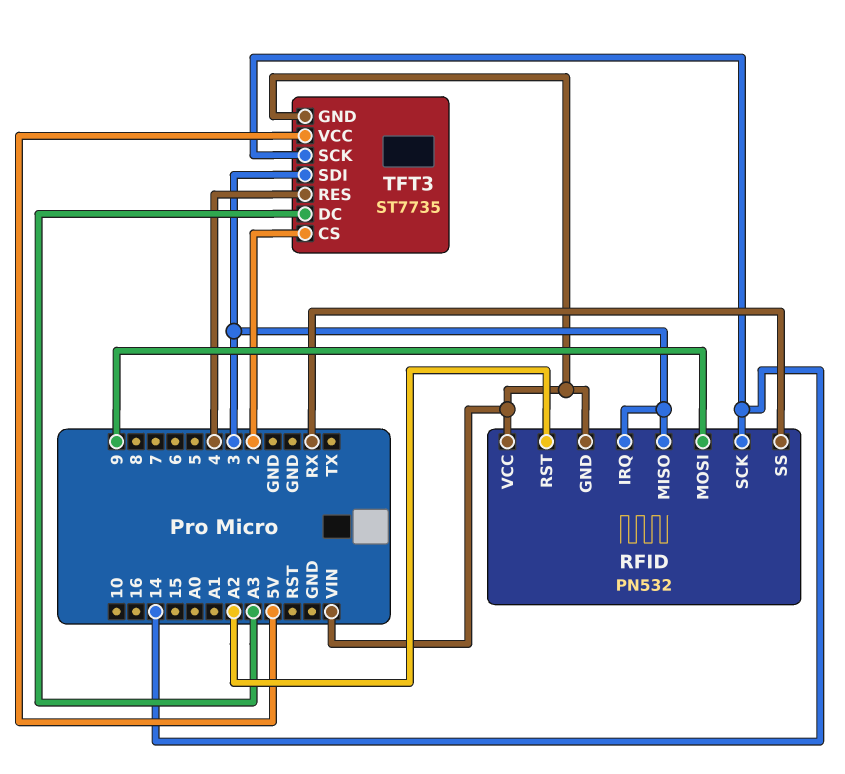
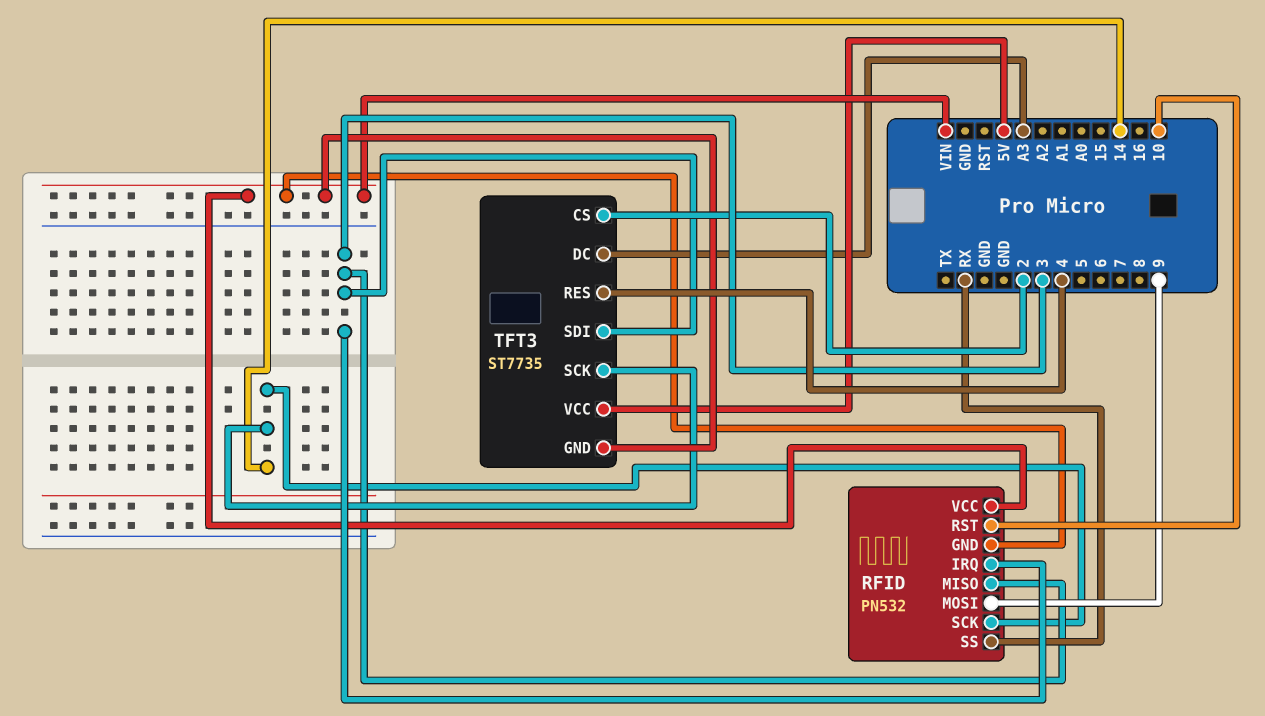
RFID pin RST: A2 -> 10

